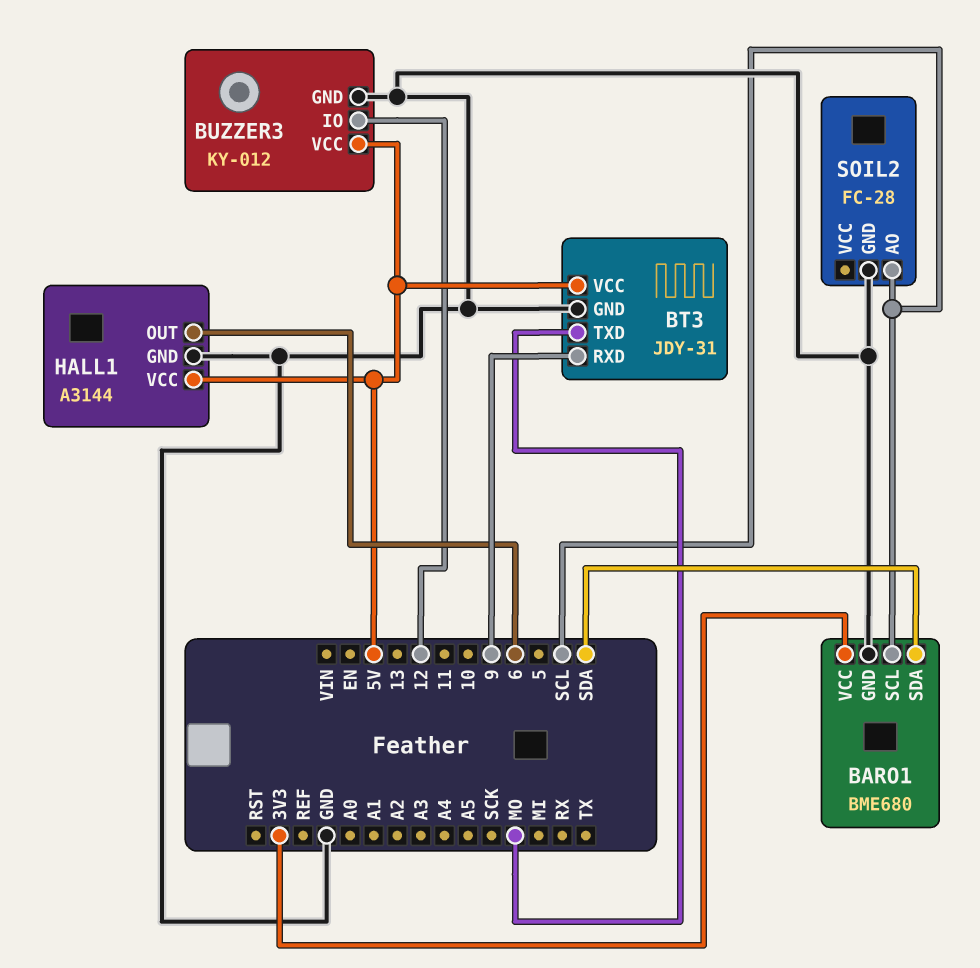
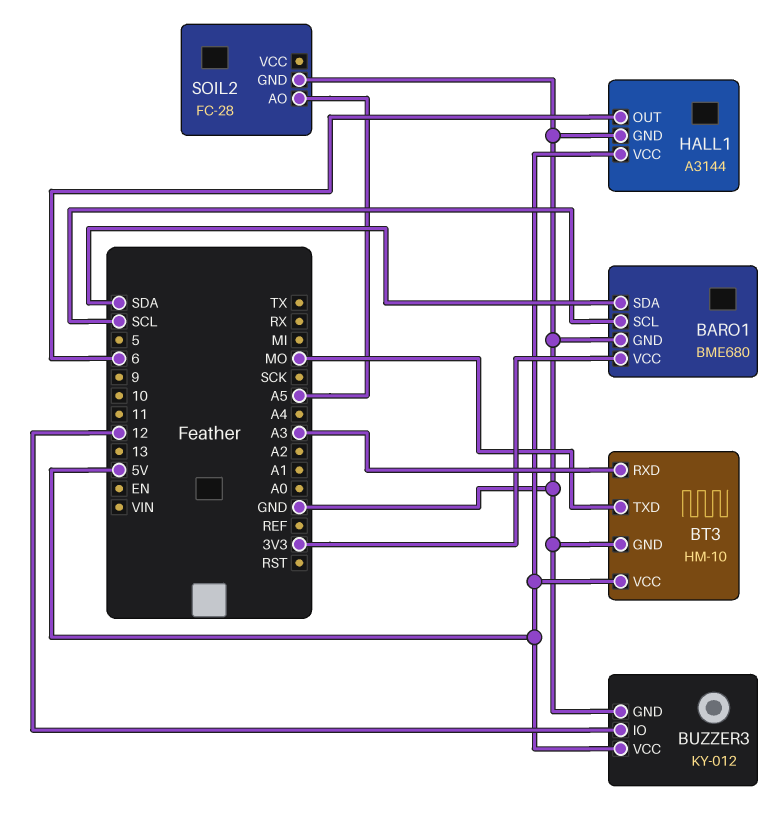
BT3: JDY-31 -> HM-10
BT3 pin RXD: 9 -> A3
SOIL2 pin AO: SCL -> A5

